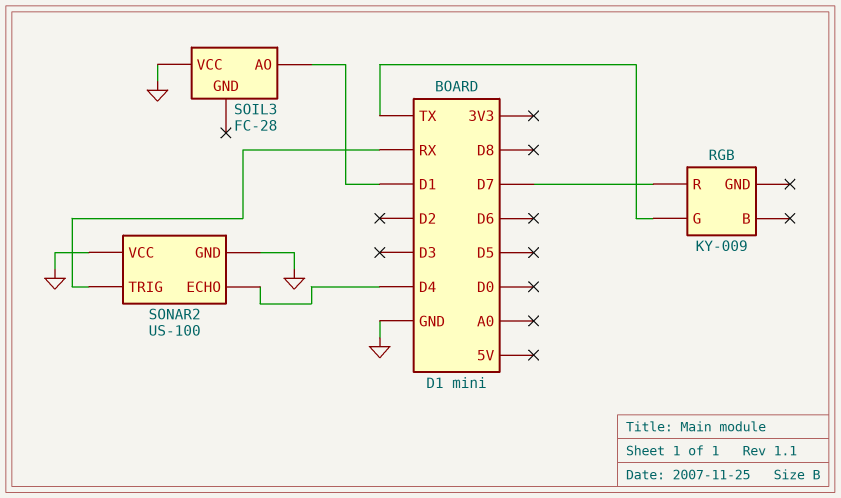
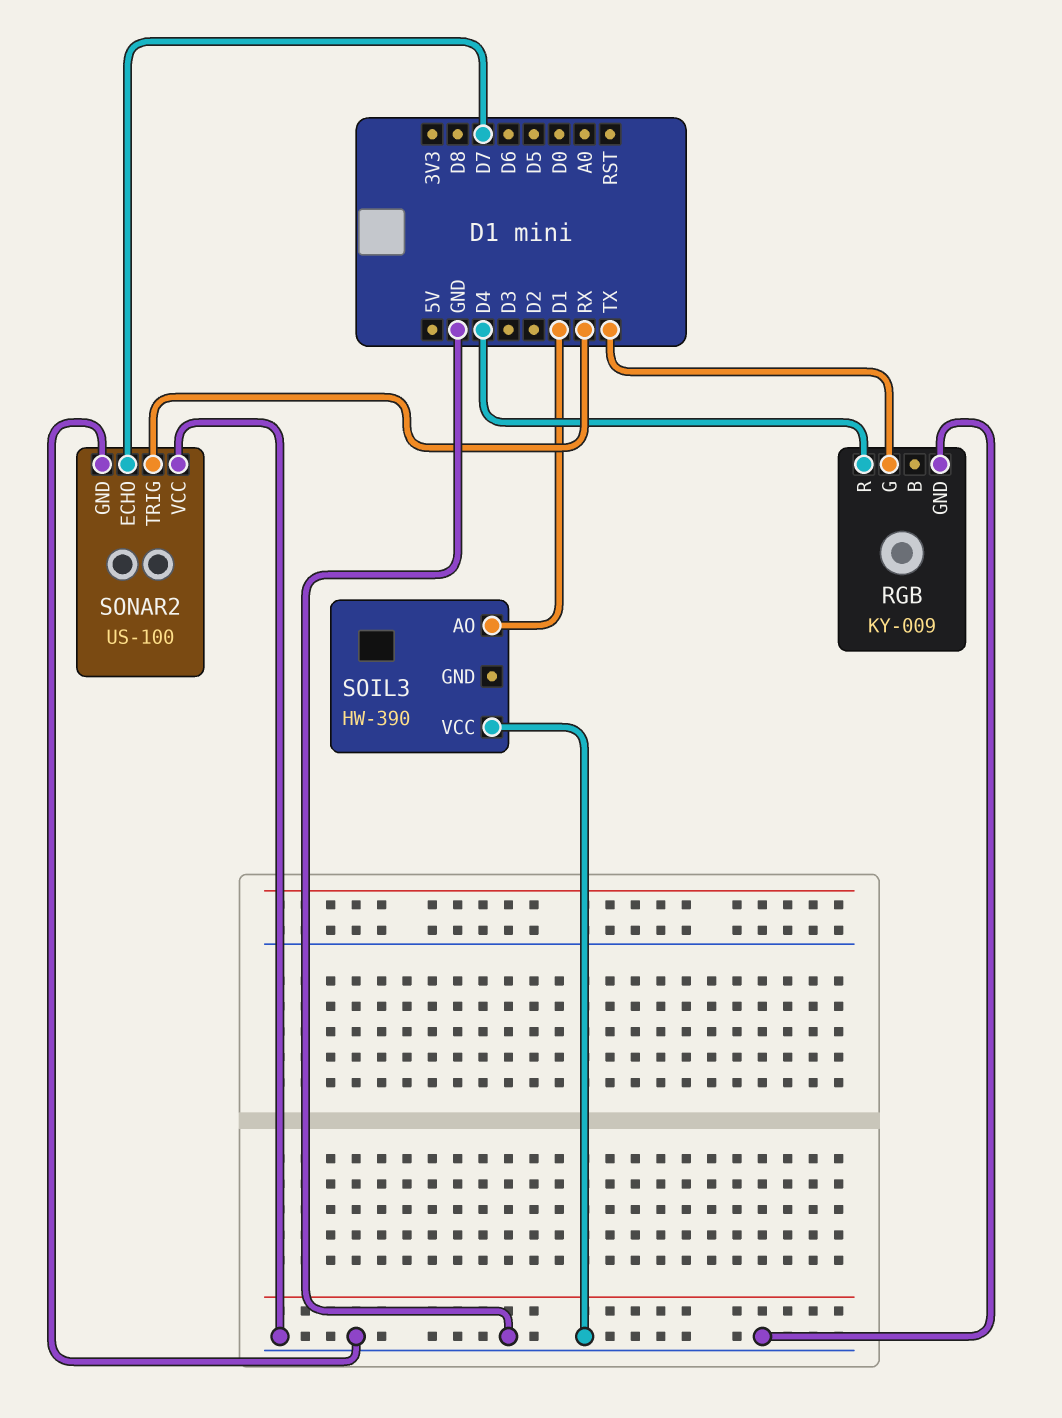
RGB pin GND: none -> GND
RGB pin R: D7 -> D4
SOIL3: FC-28 -> HW-390
SONAR2 pin ECHO: D4 -> D7

